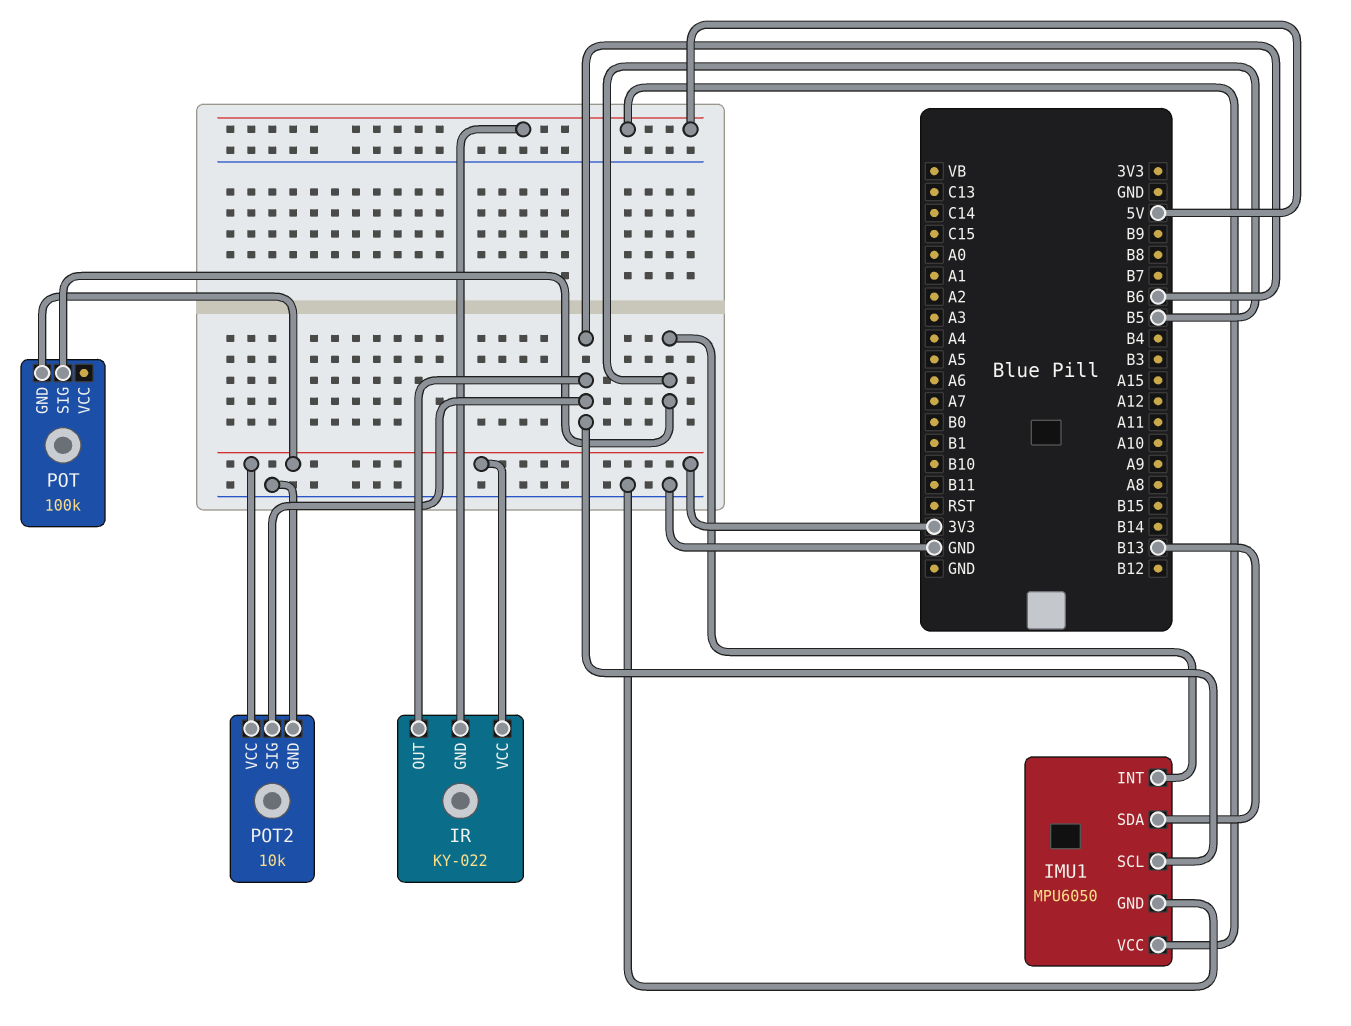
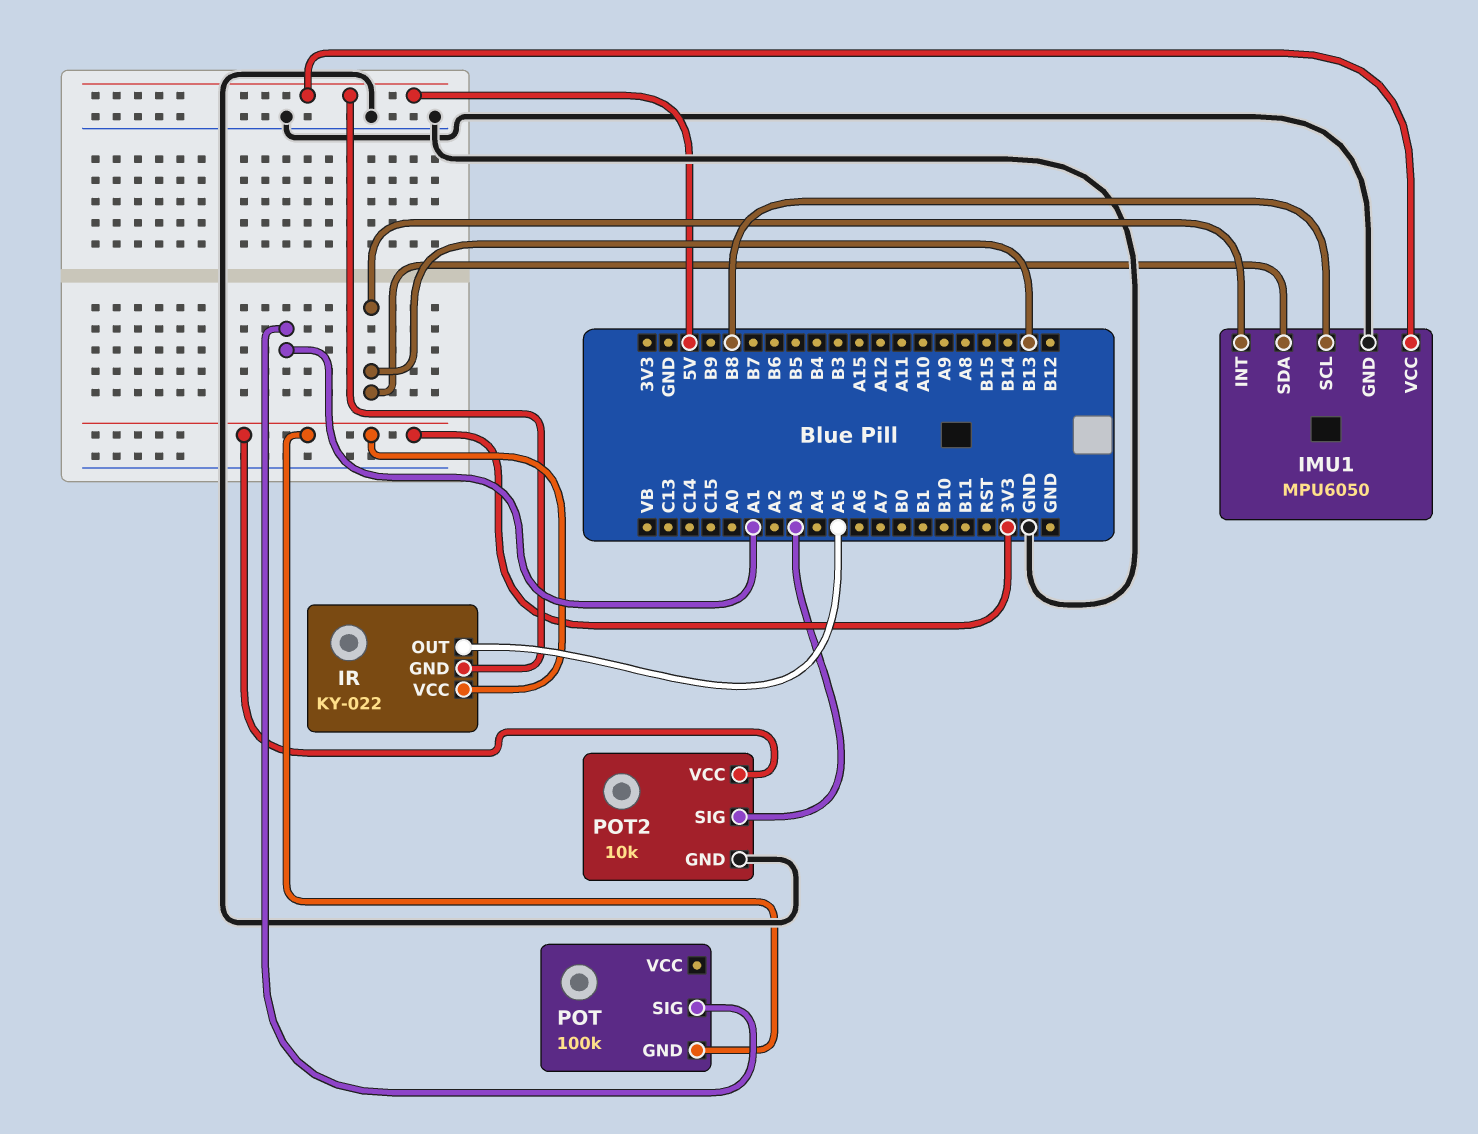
IMU1 pin INT: B5 -> B13
IMU1 pin SCL: B6 -> B8
IR pin OUT: B6 -> A5
POT pin SIG: B5 -> A1
POT2 pin SIG: B6 -> A3

